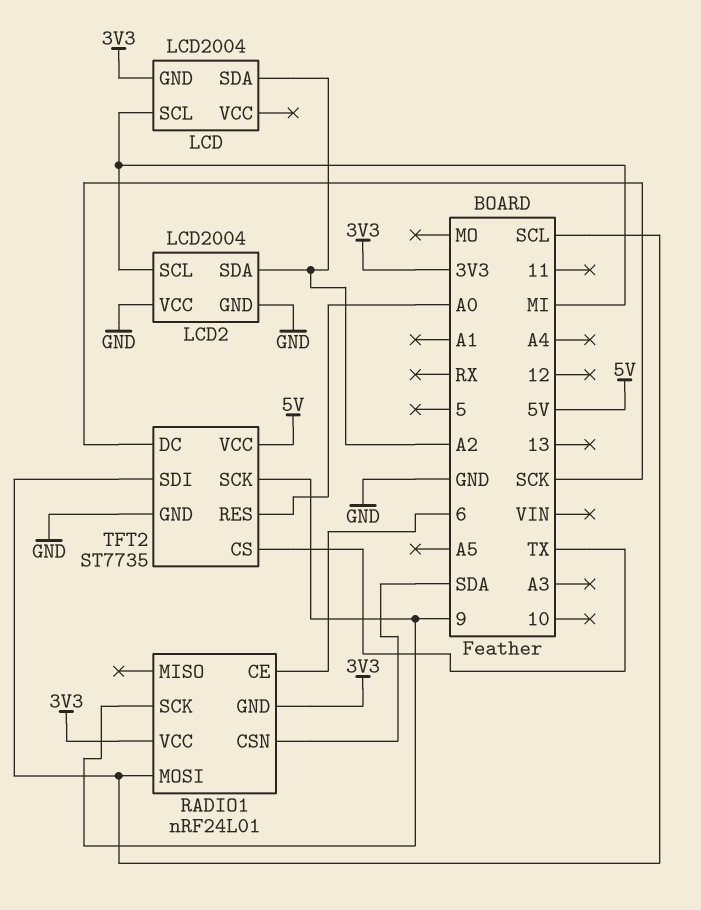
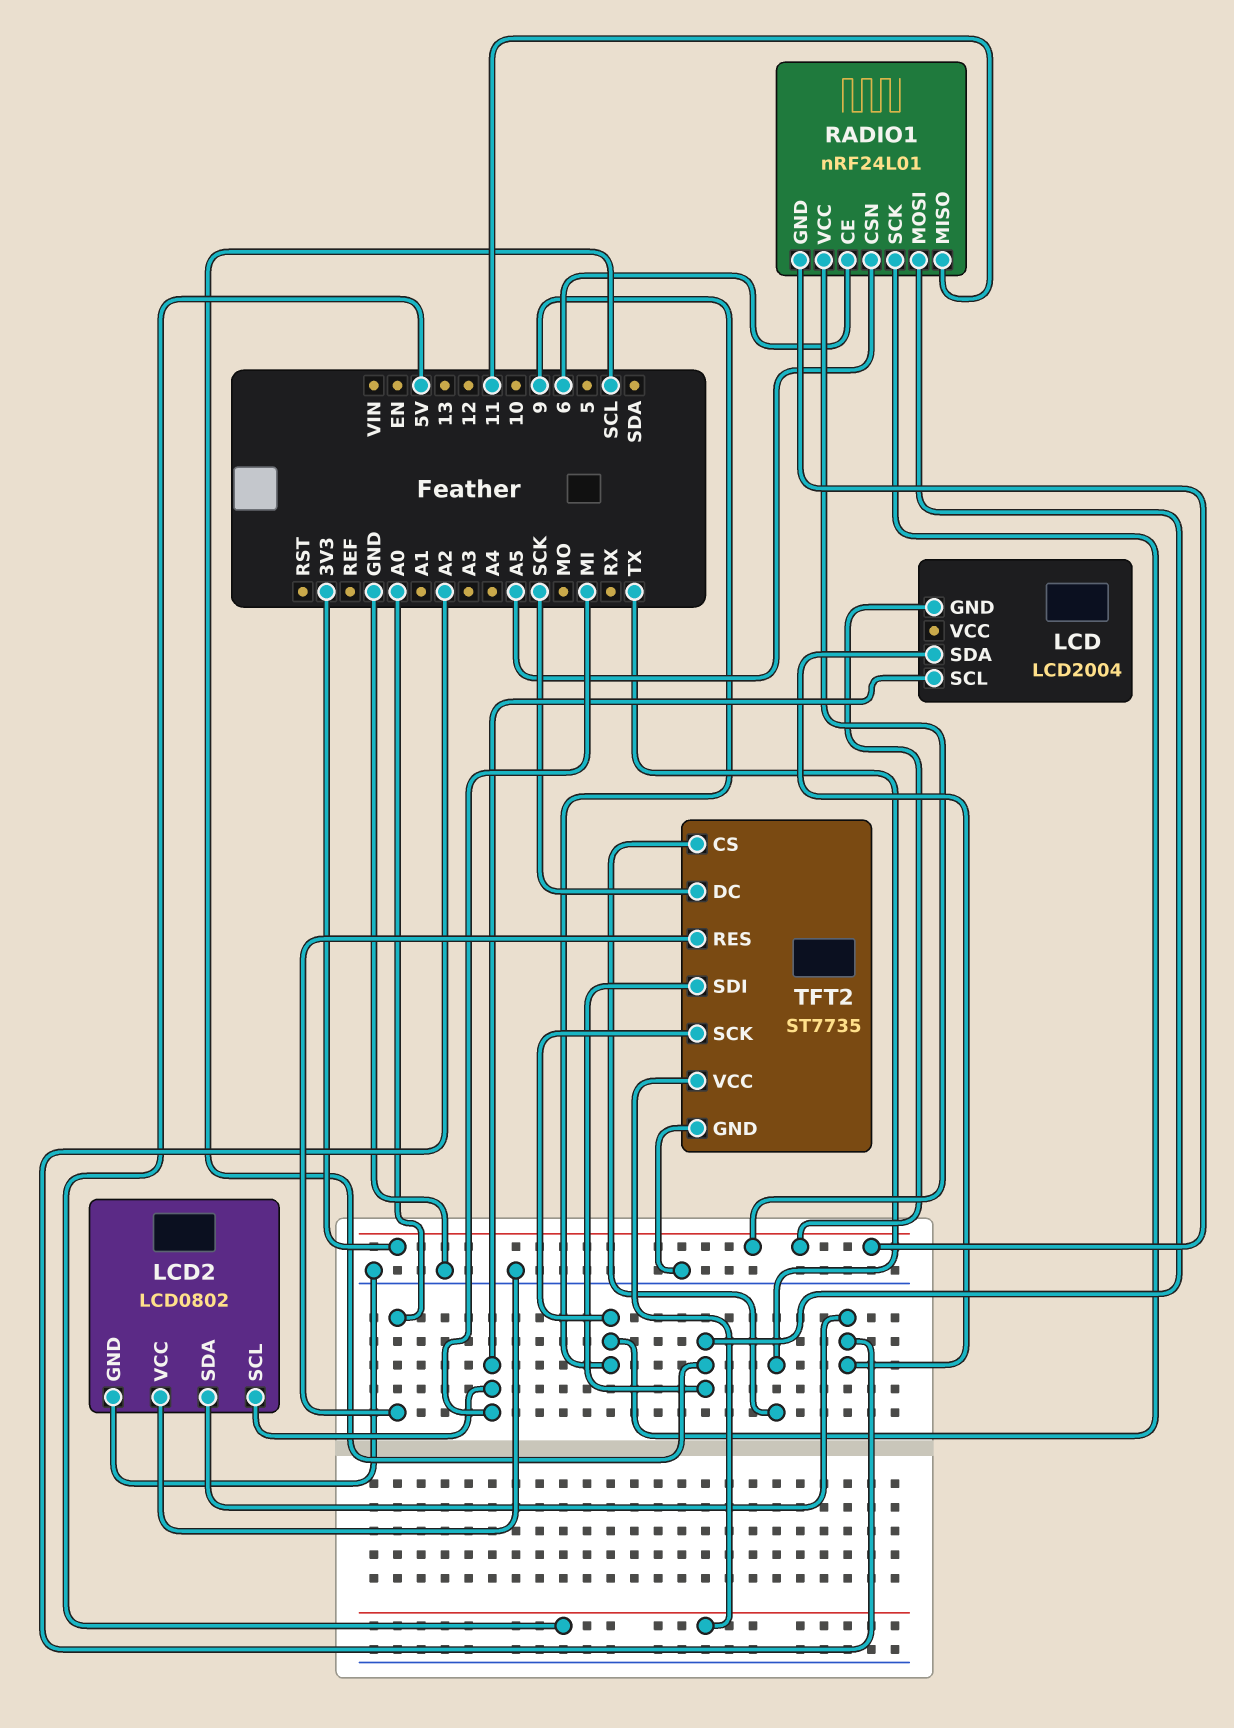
LCD2: LCD2004 -> LCD0802
RADIO1 pin CSN: SDA -> A5
RADIO1 pin MISO: none -> 11

